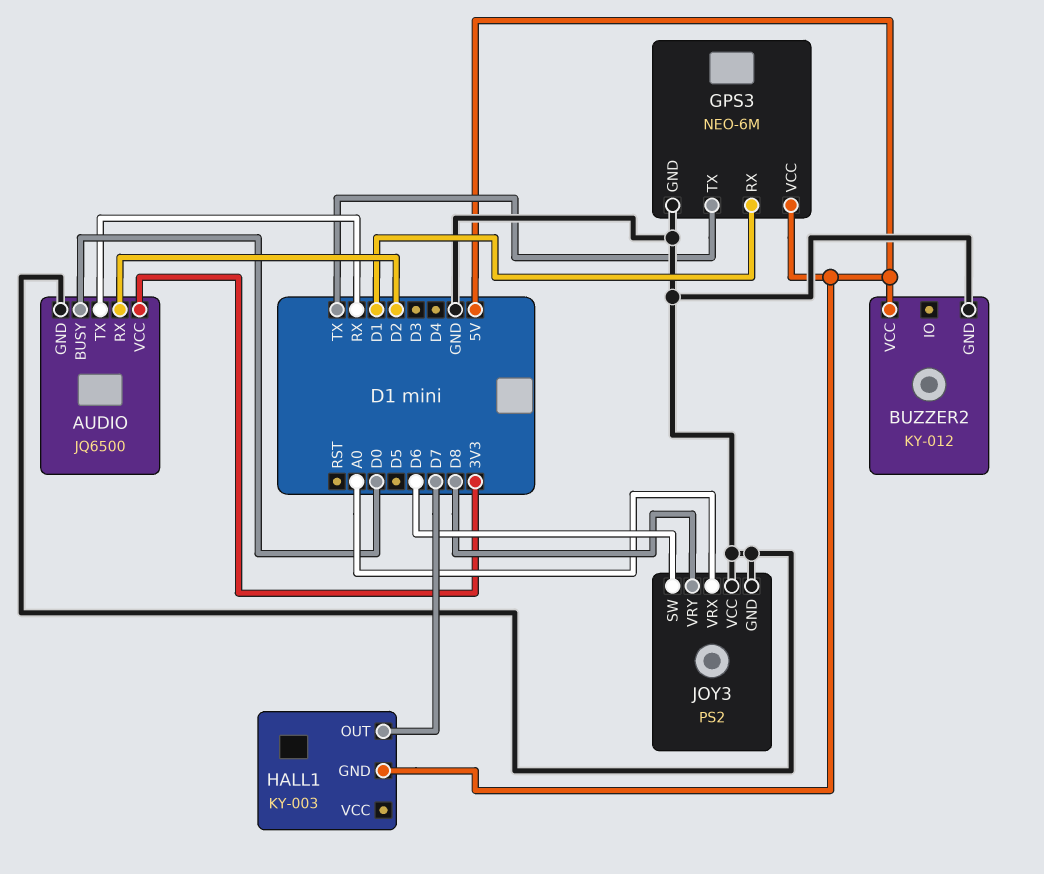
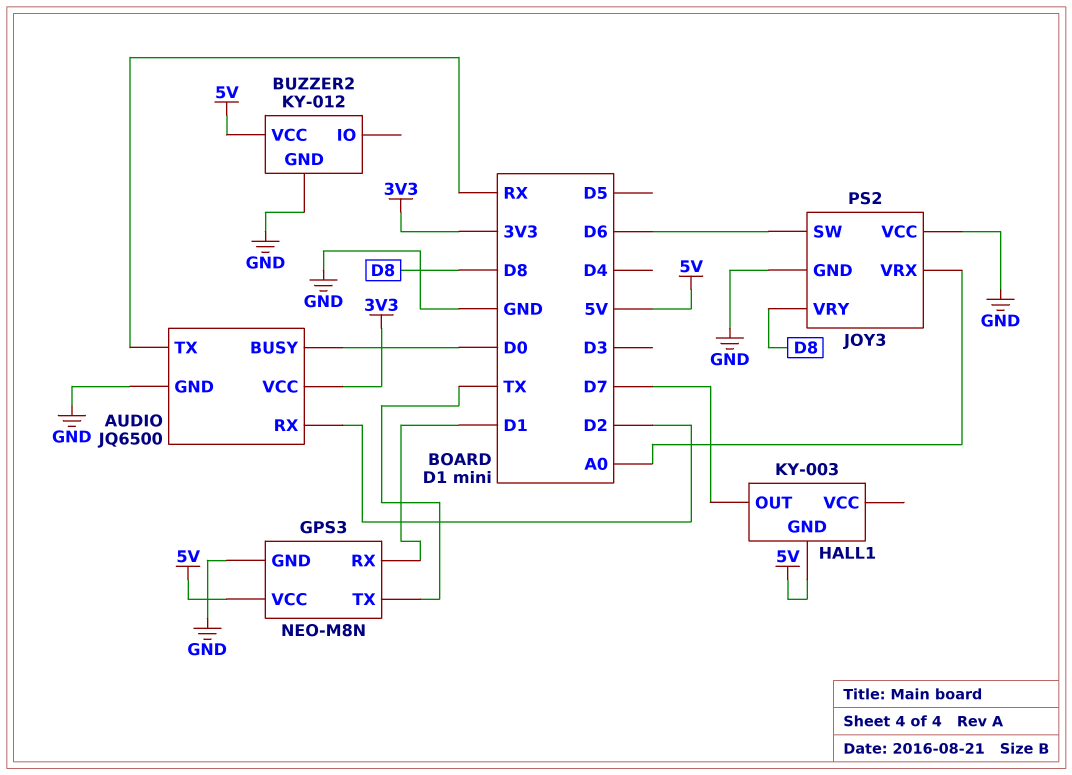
GPS3: NEO-6M -> NEO-M8N

